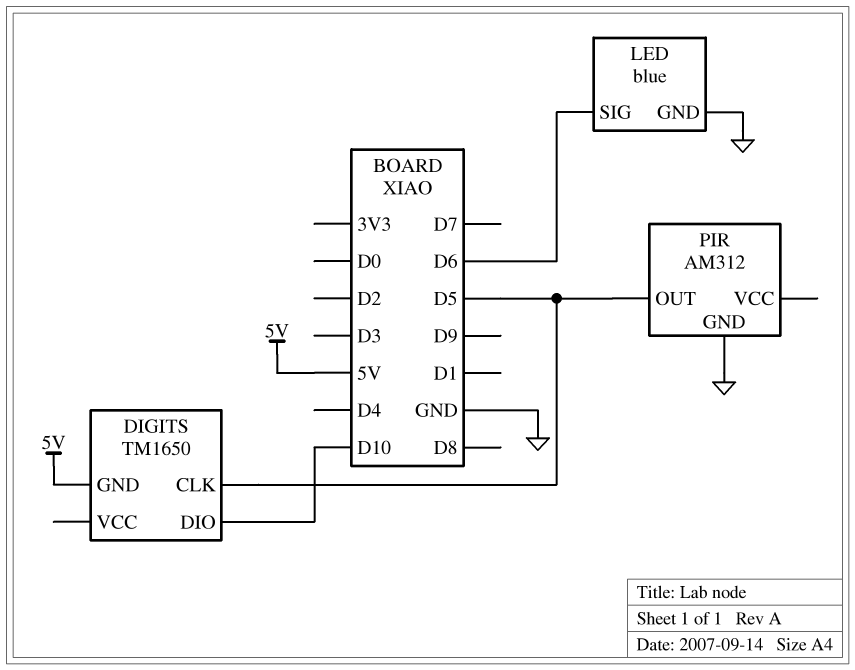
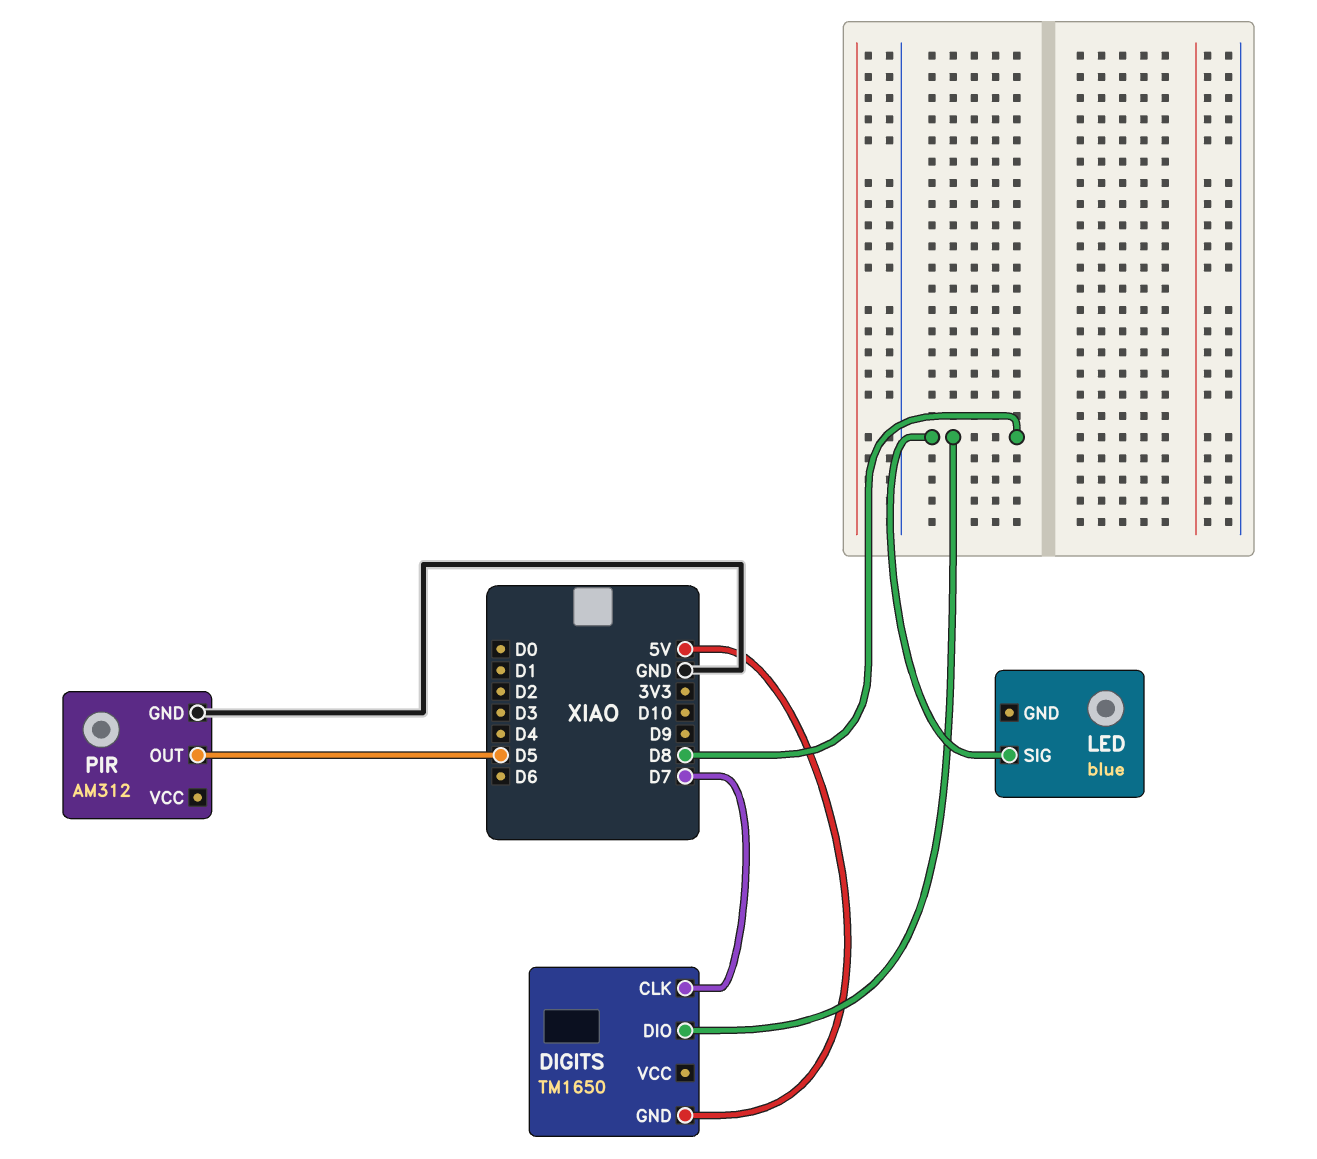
DIGITS pin CLK: D5 -> D7
DIGITS pin DIO: D10 -> D8
LED pin GND: GND -> none
LED pin SIG: D6 -> D8

